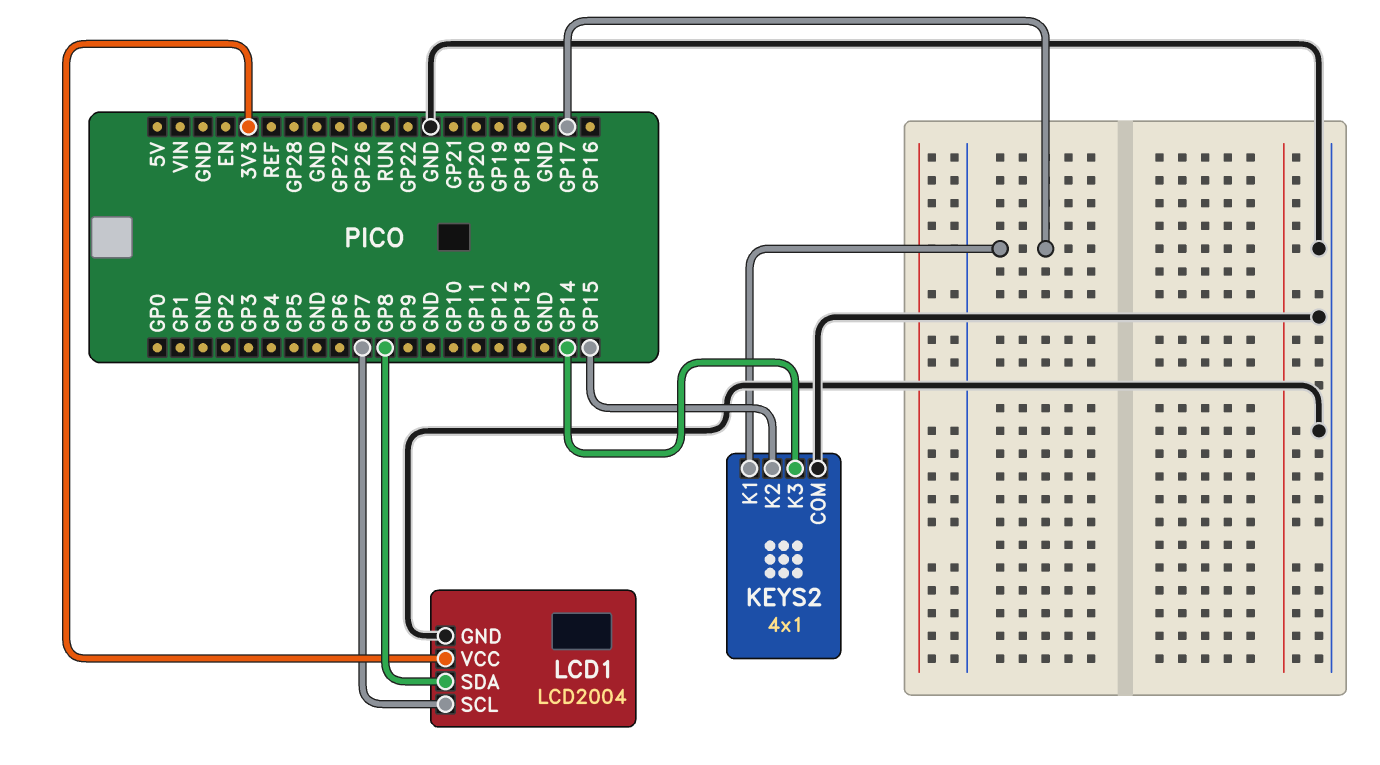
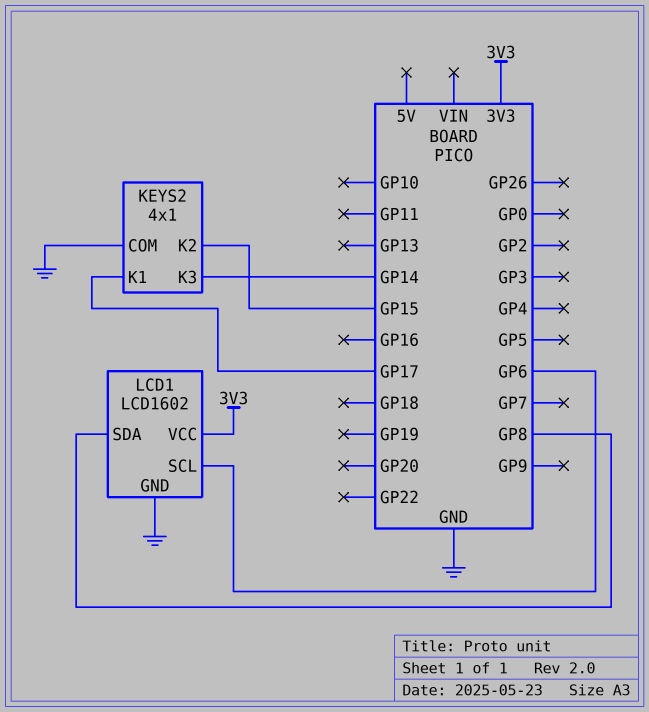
LCD1: LCD2004 -> LCD1602
LCD1 pin SCL: GP7 -> GP6

